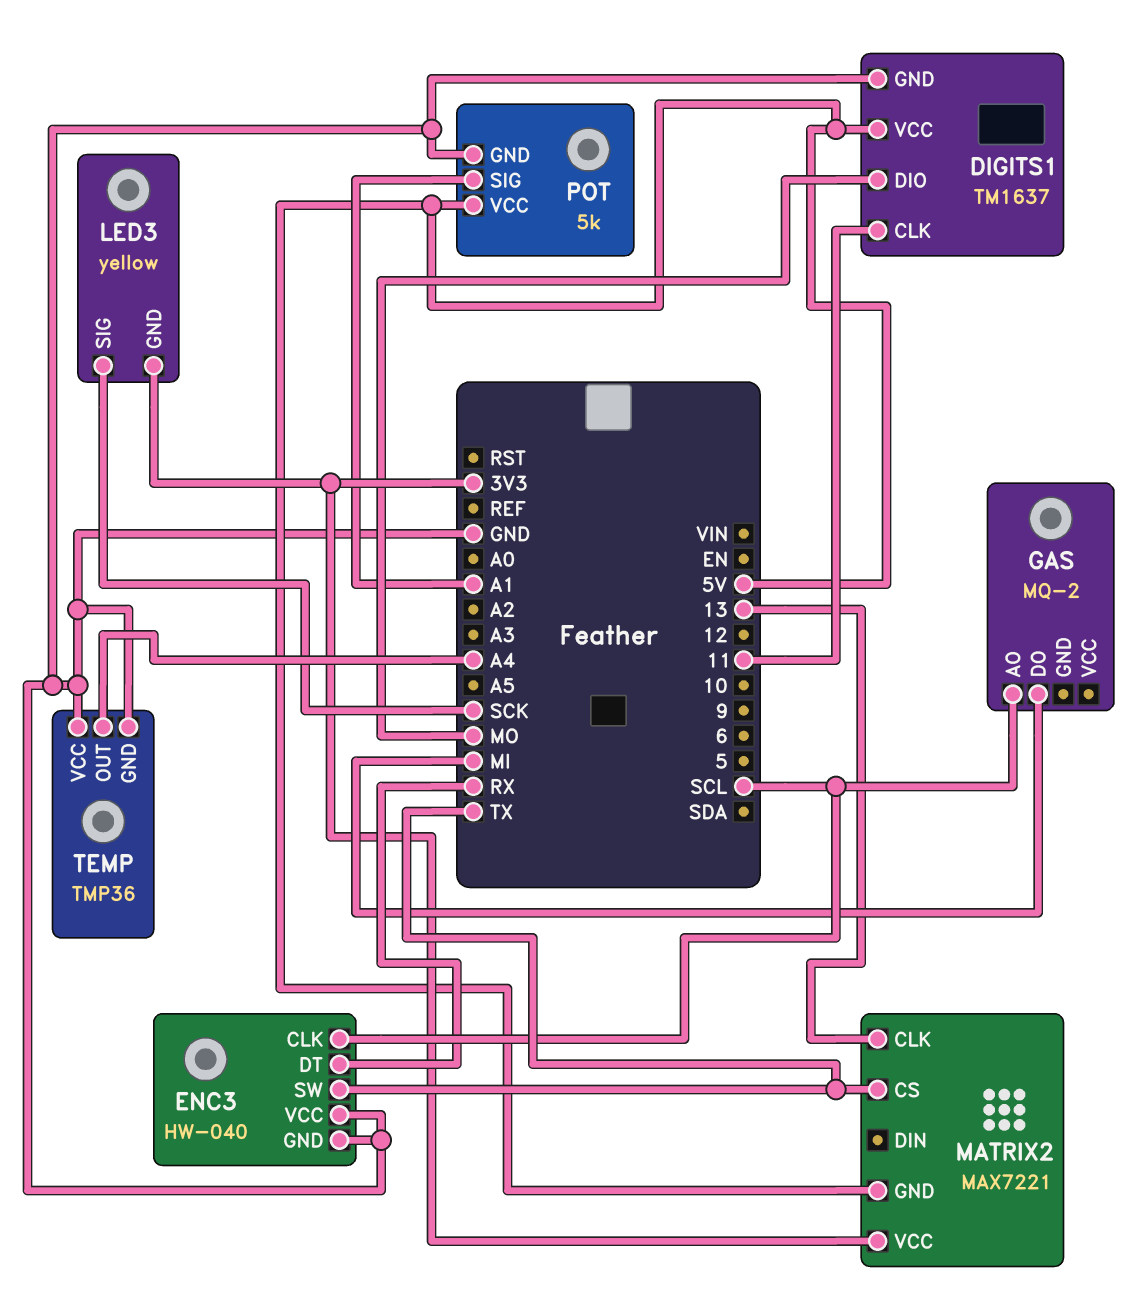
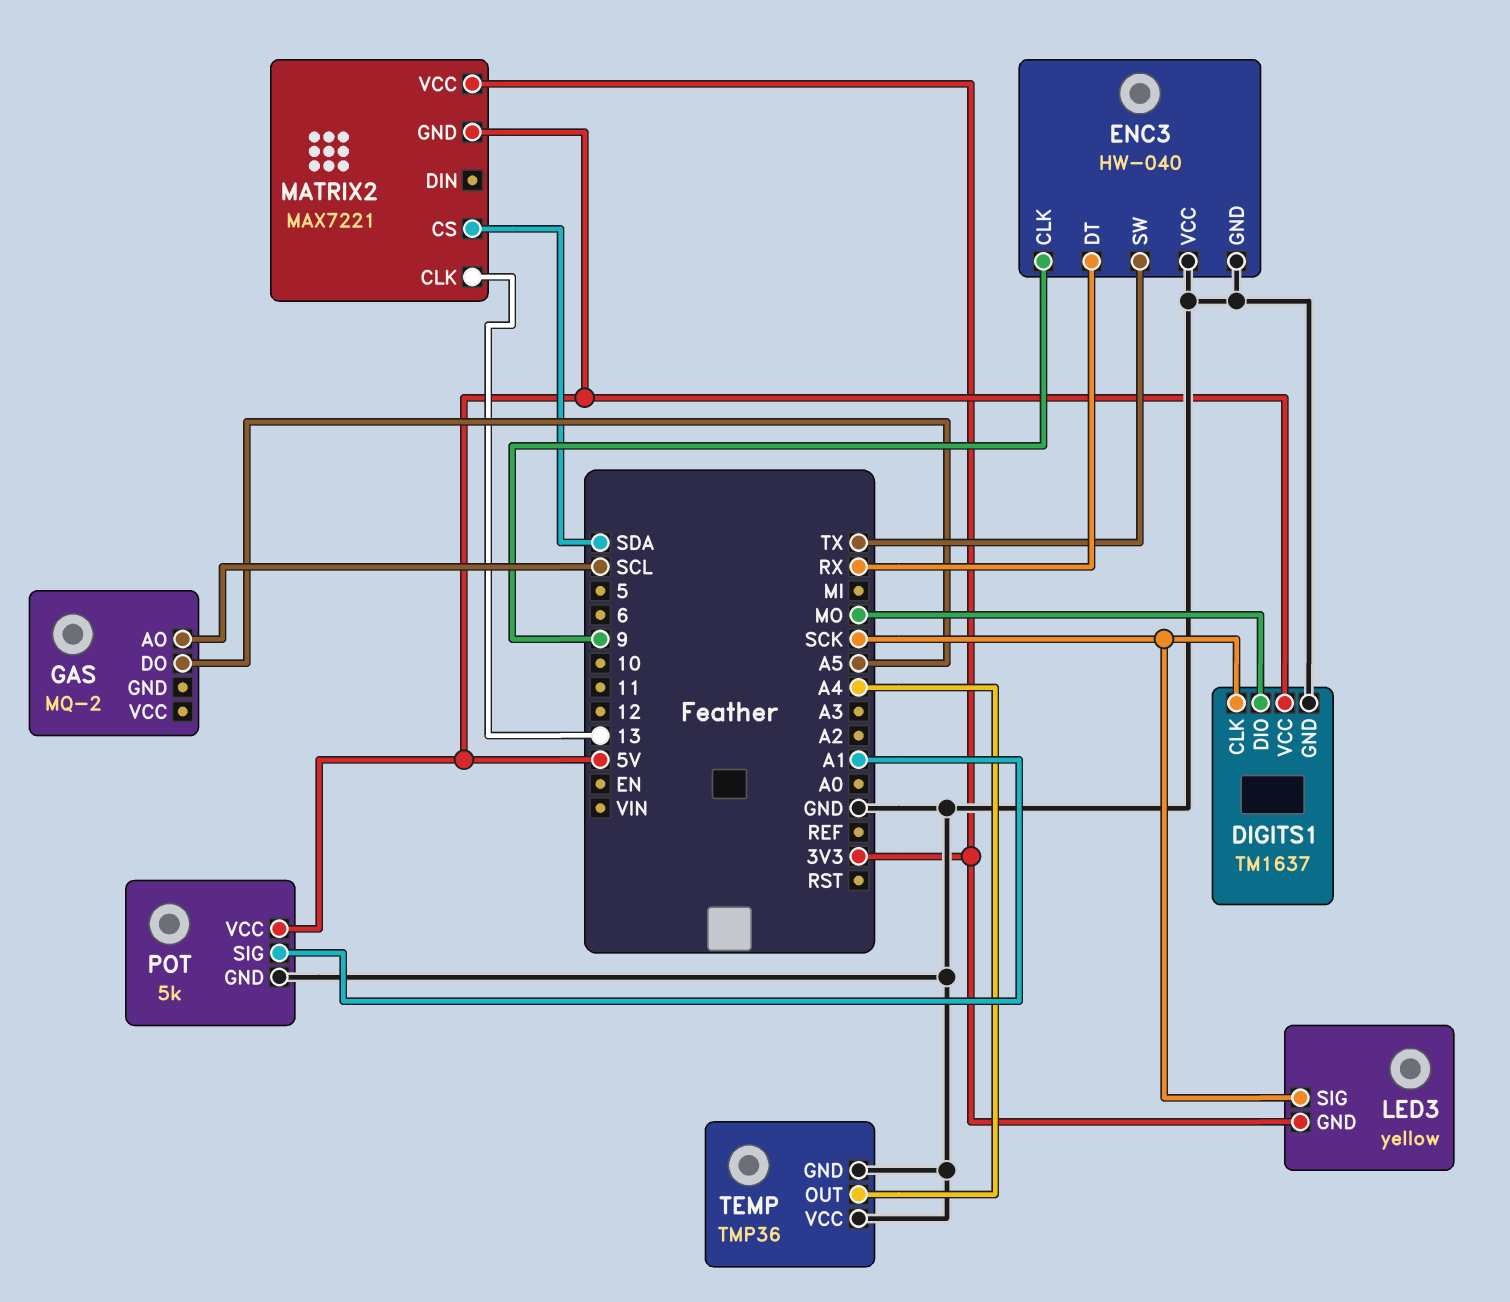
DIGITS1 pin CLK: 11 -> SCK
ENC3 pin CLK: SCL -> 9
GAS pin DO: MI -> A5
MATRIX2 pin CS: TX -> SDA

